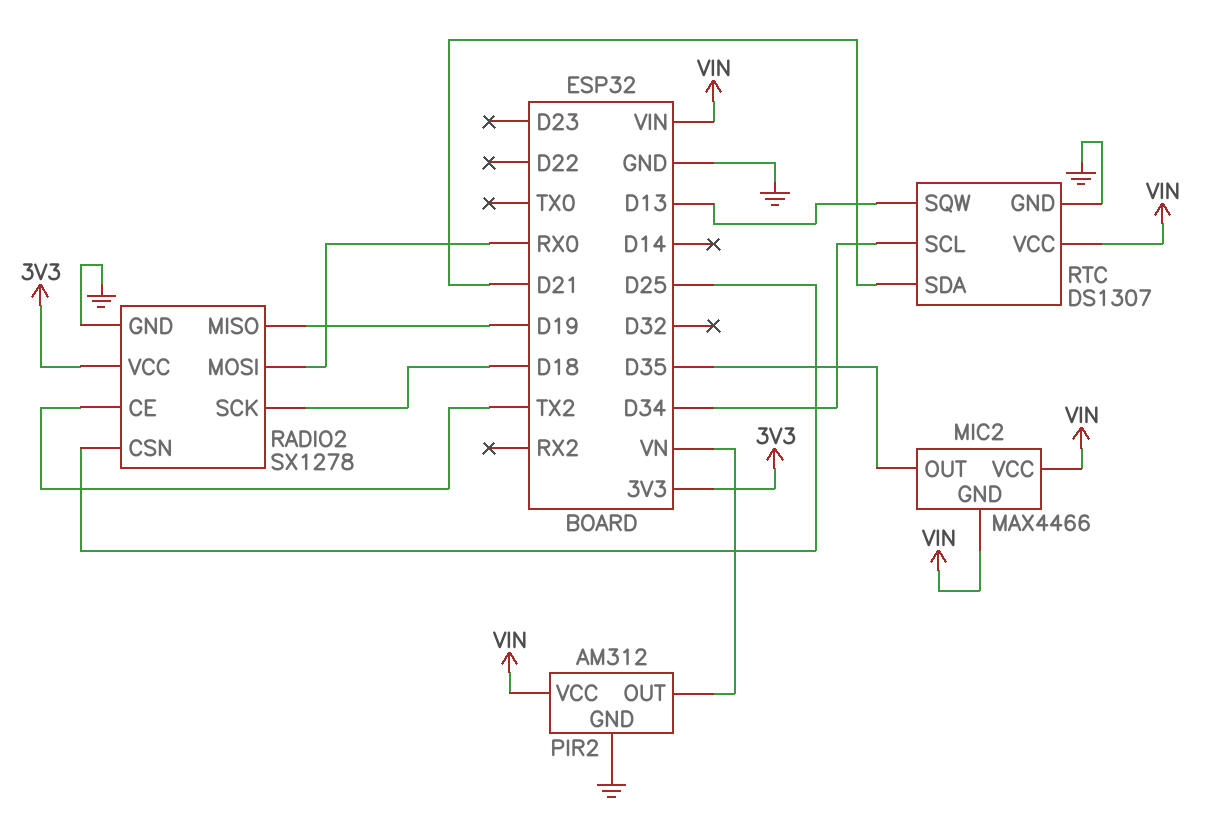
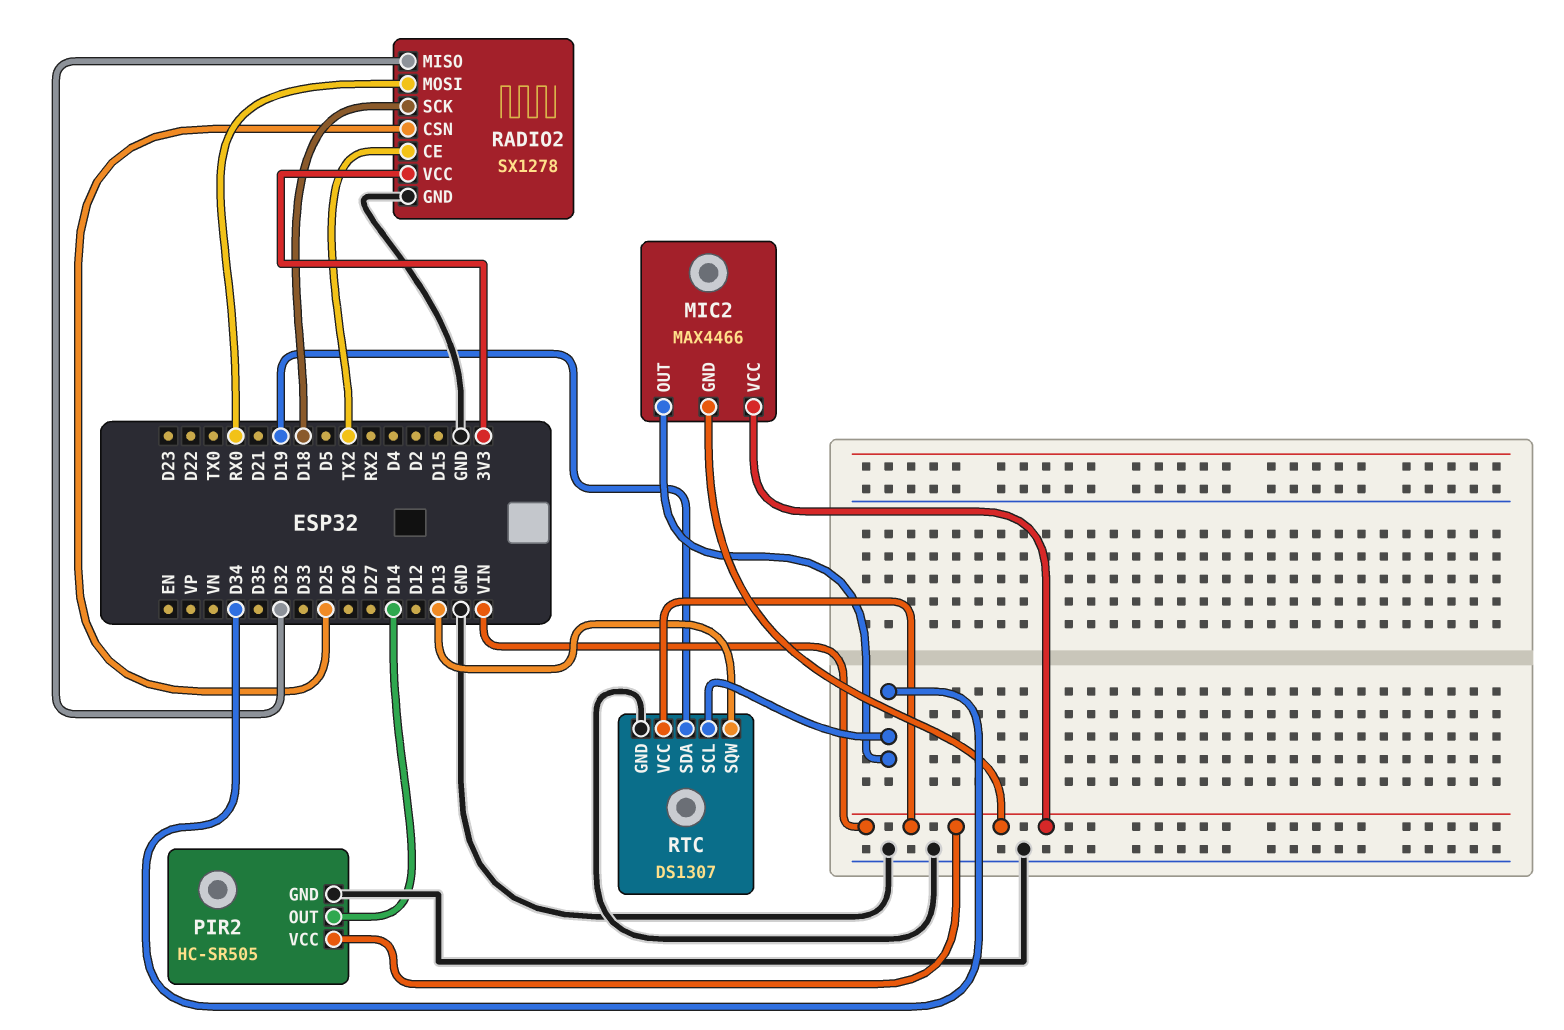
MIC2 pin OUT: D35 -> D34
PIR2: AM312 -> HC-SR505
PIR2 pin OUT: VN -> D14
RADIO2 pin MISO: D19 -> D32
RTC pin SDA: D21 -> D19

